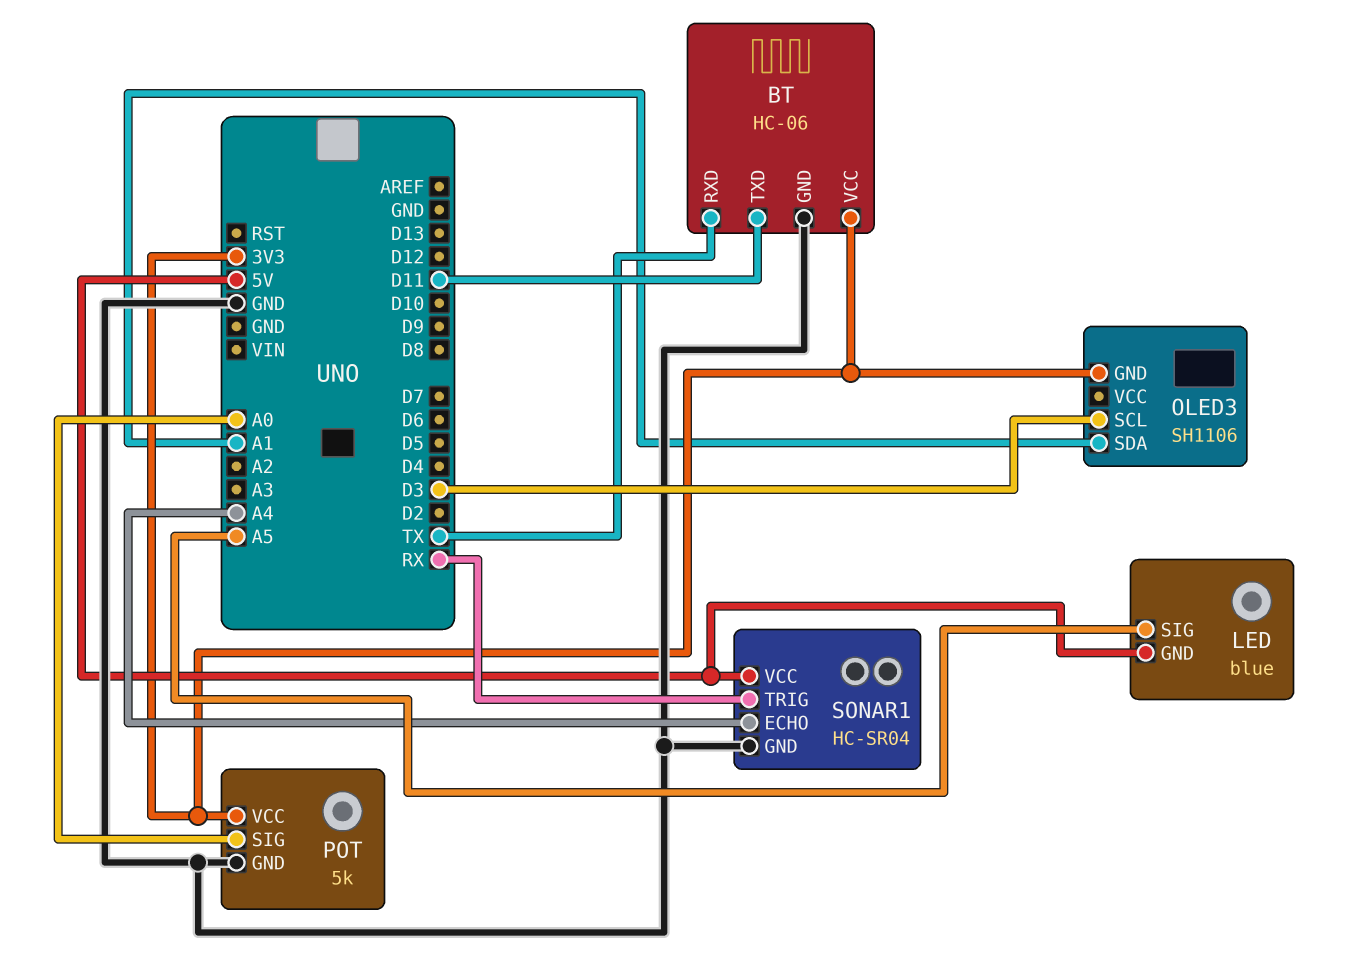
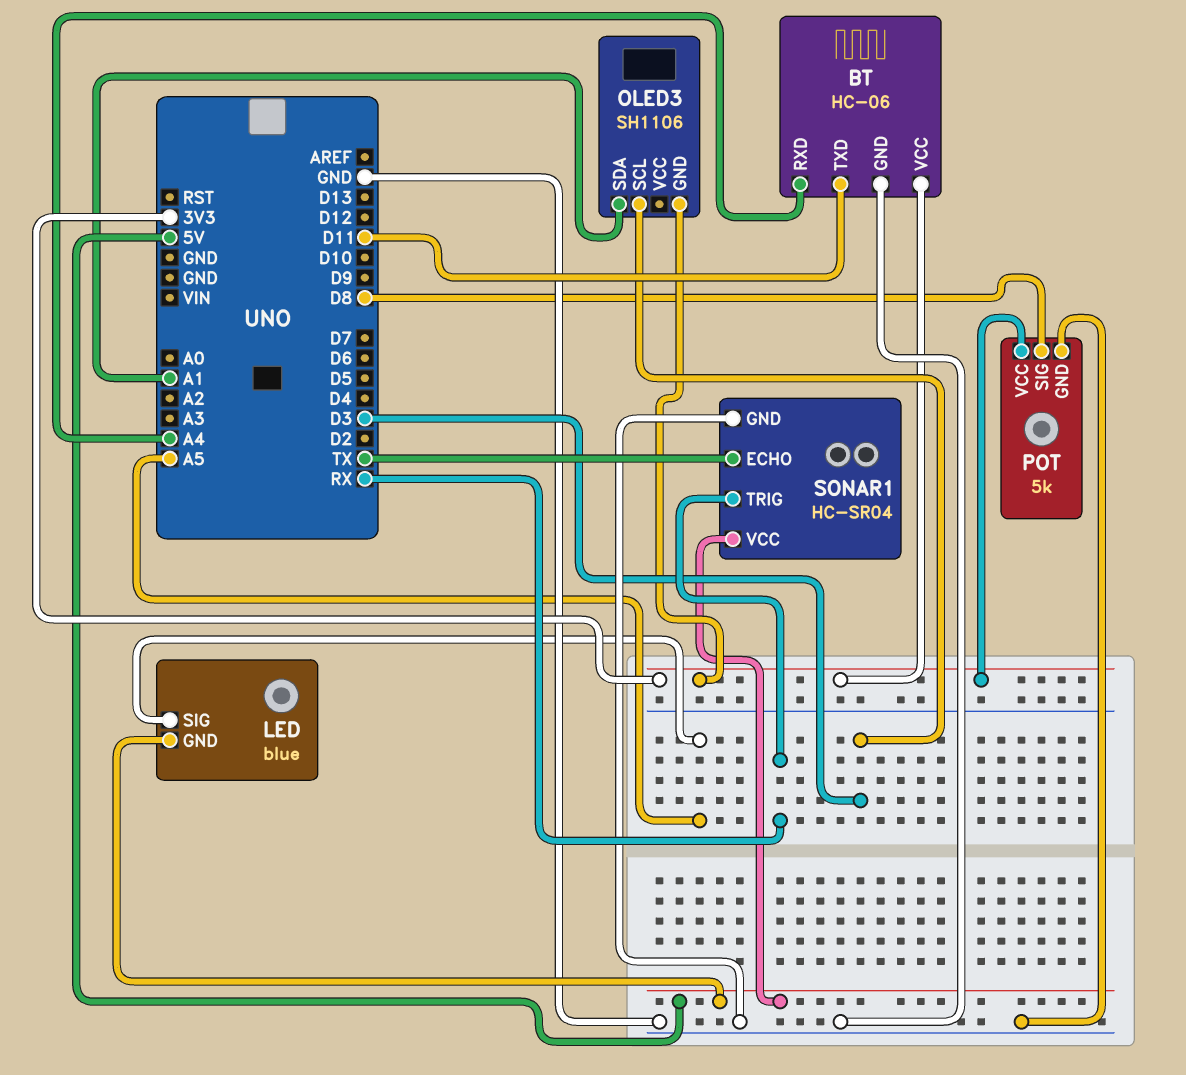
BT pin RXD: TX -> A4
POT pin SIG: A0 -> D8
SONAR1 pin ECHO: A4 -> TX

